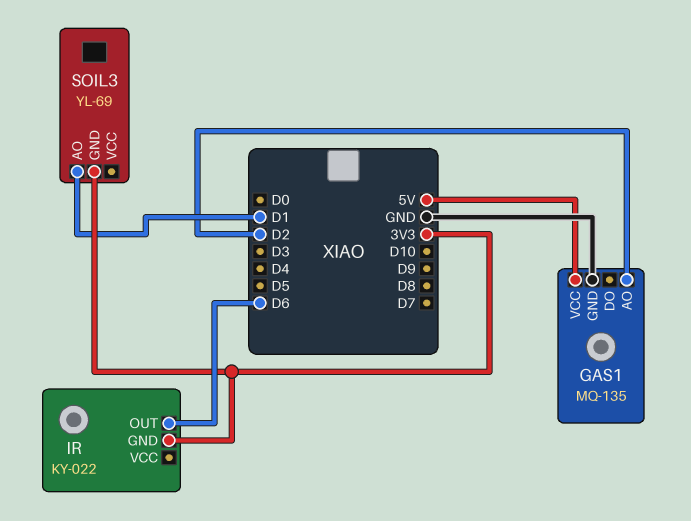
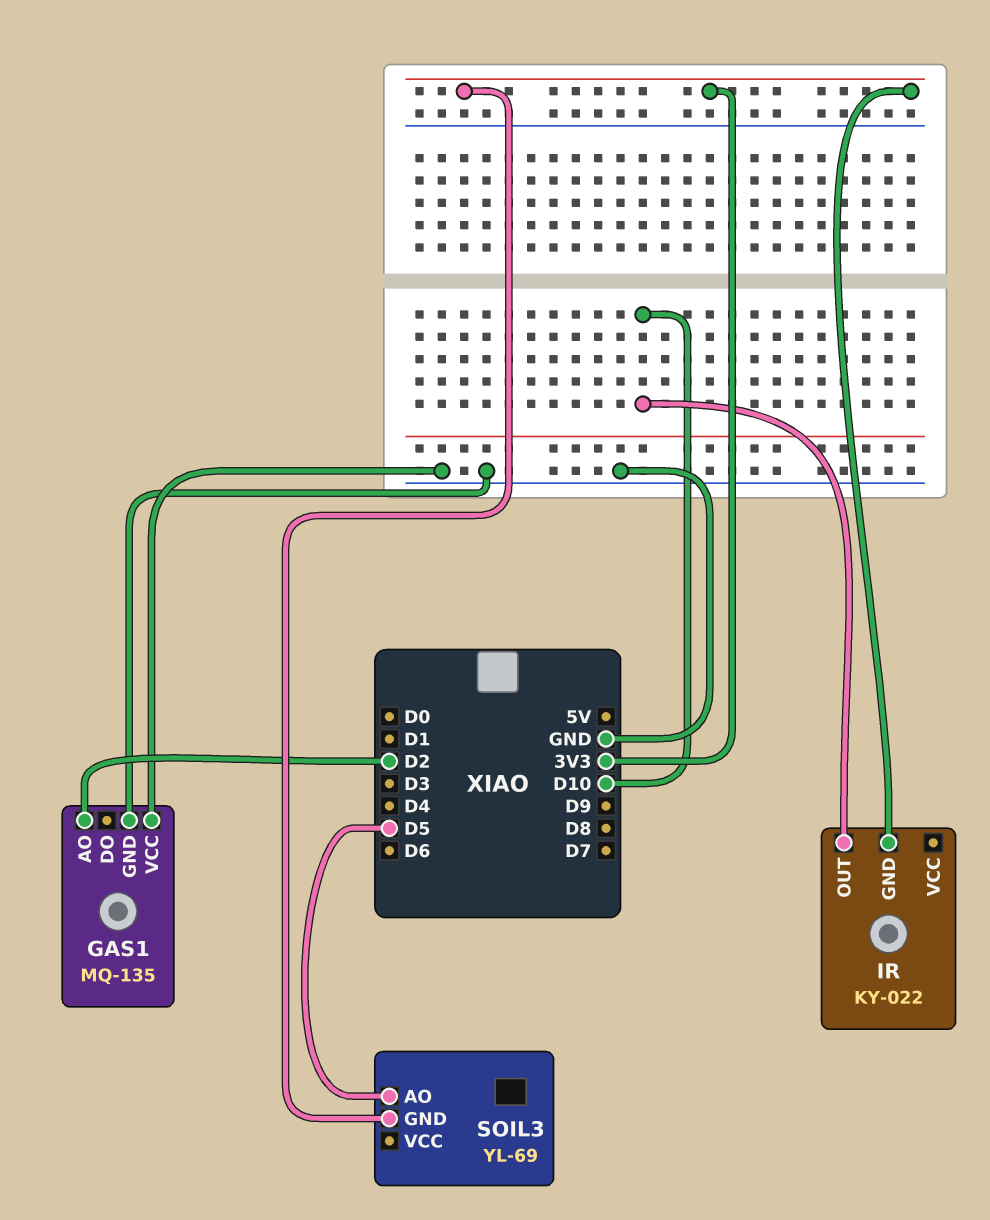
GAS1 pin VCC: 5V -> GND
IR pin OUT: D6 -> D10
SOIL3 pin AO: D1 -> D5

